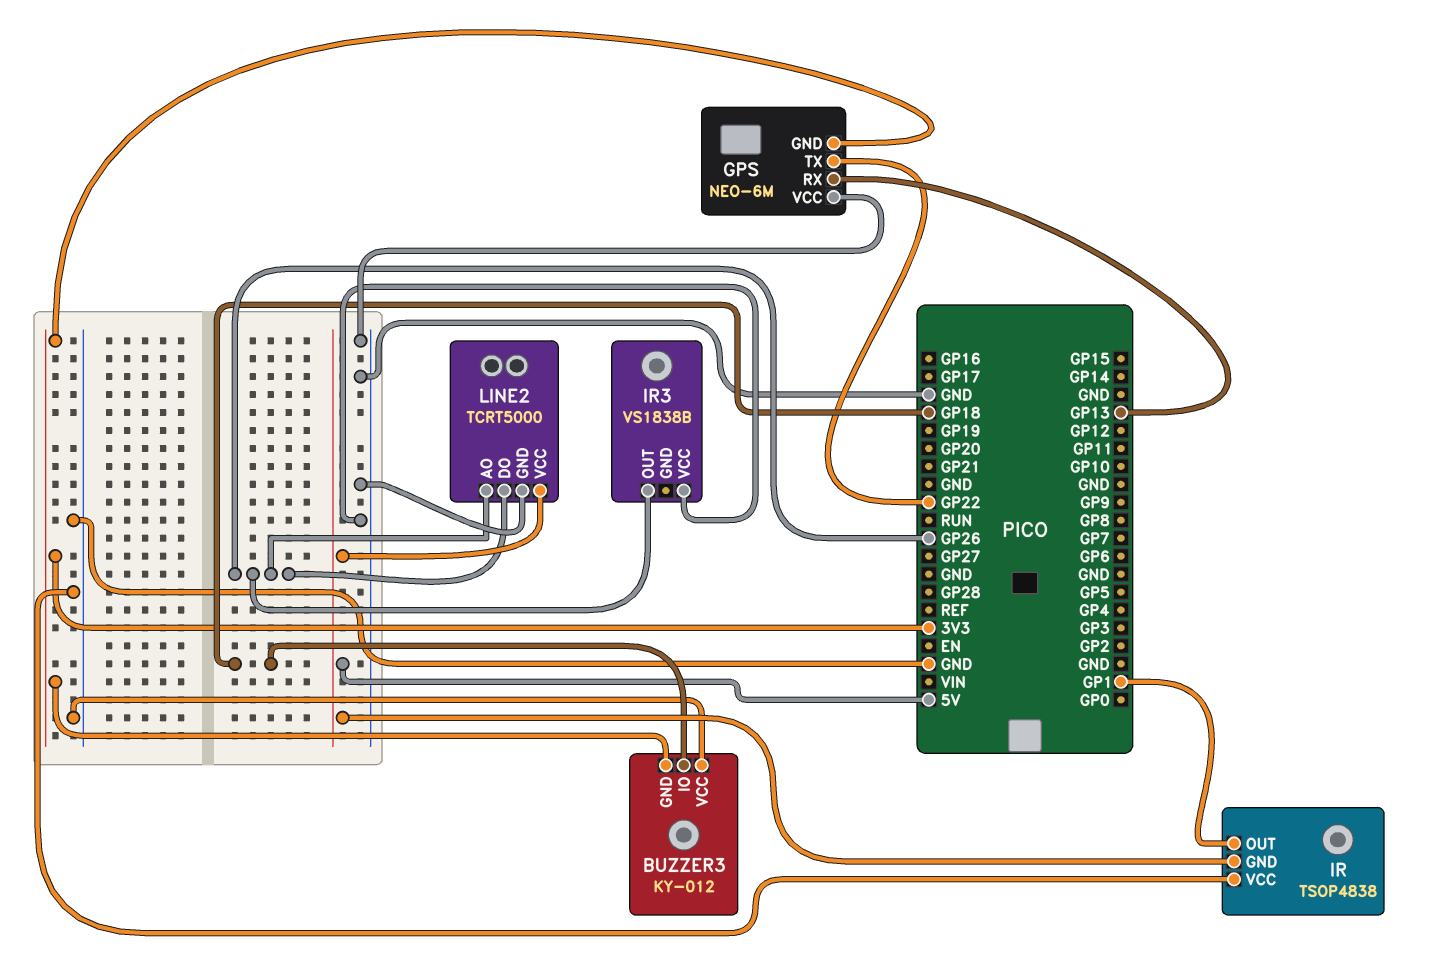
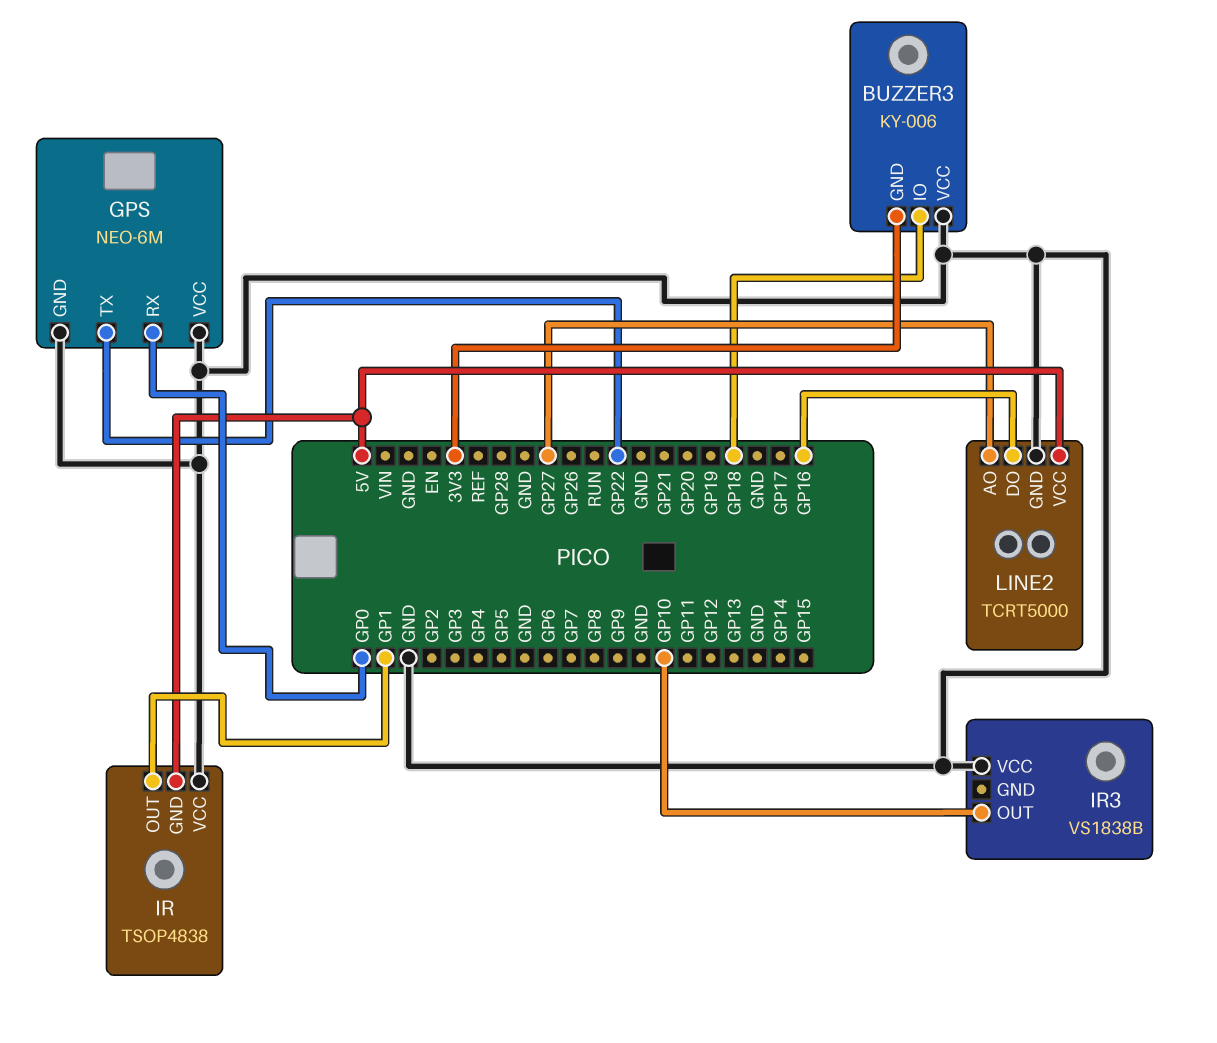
BUZZER3: KY-012 -> KY-006
GPS pin GND: 3V3 -> GND
GPS pin RX: GP13 -> GP0
IR3 pin OUT: GP26 -> GP10
LINE2 pin AO: GP26 -> GP27
LINE2 pin DO: GP26 -> GP16

